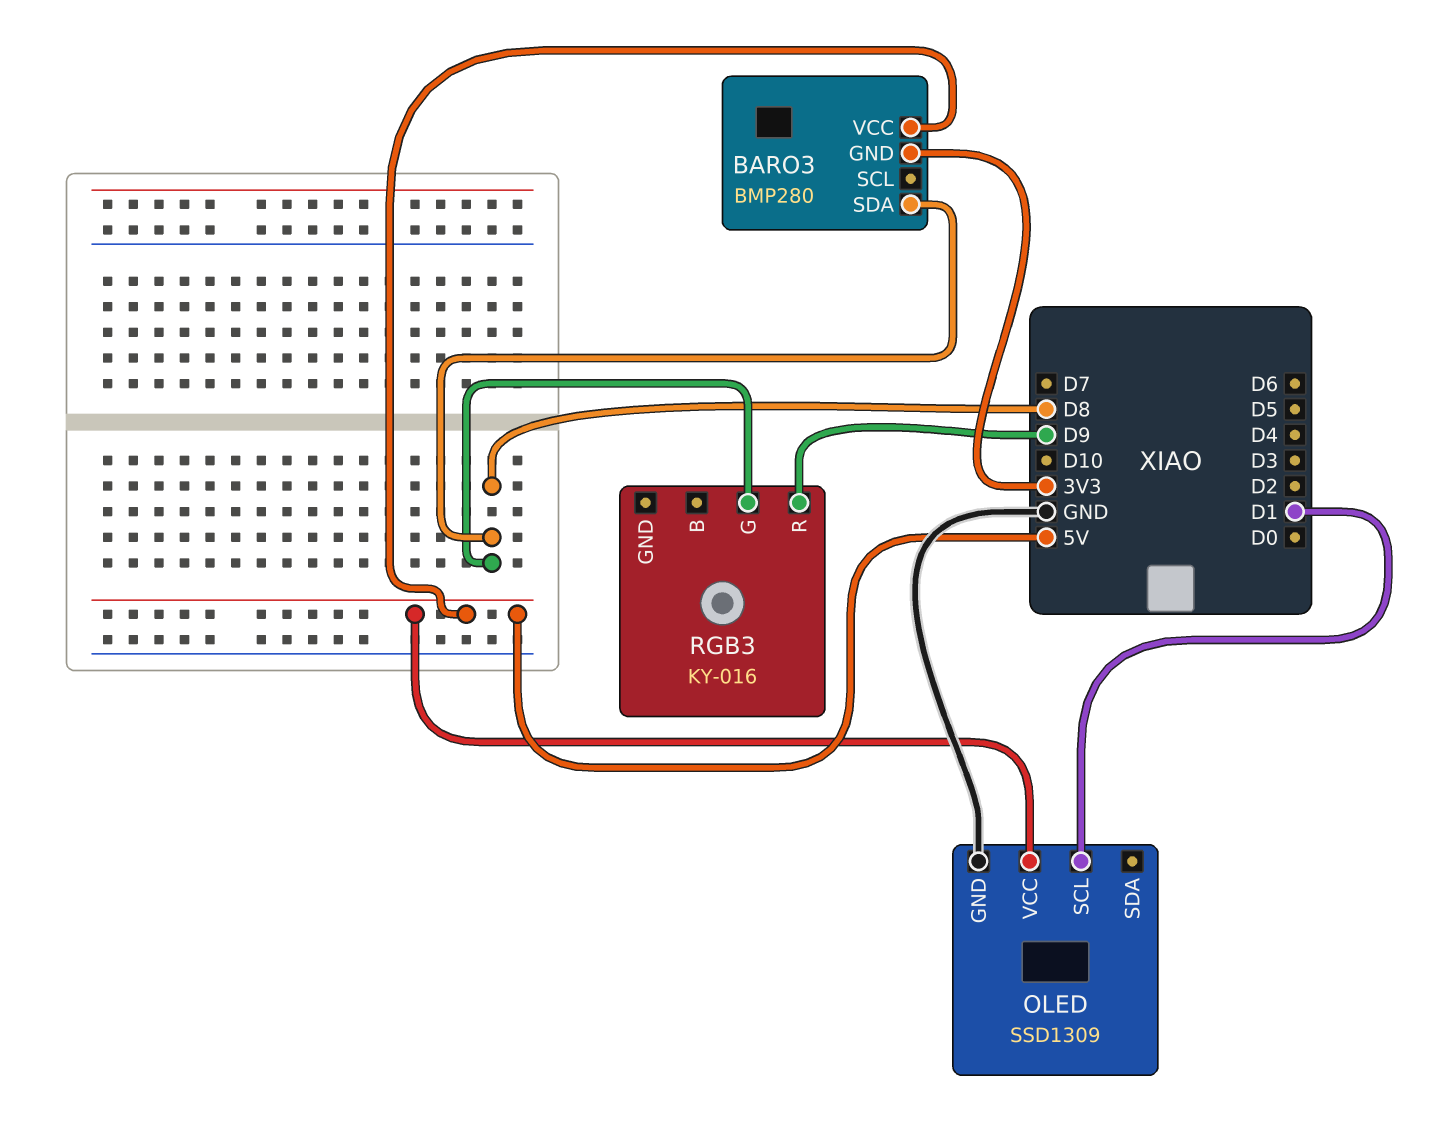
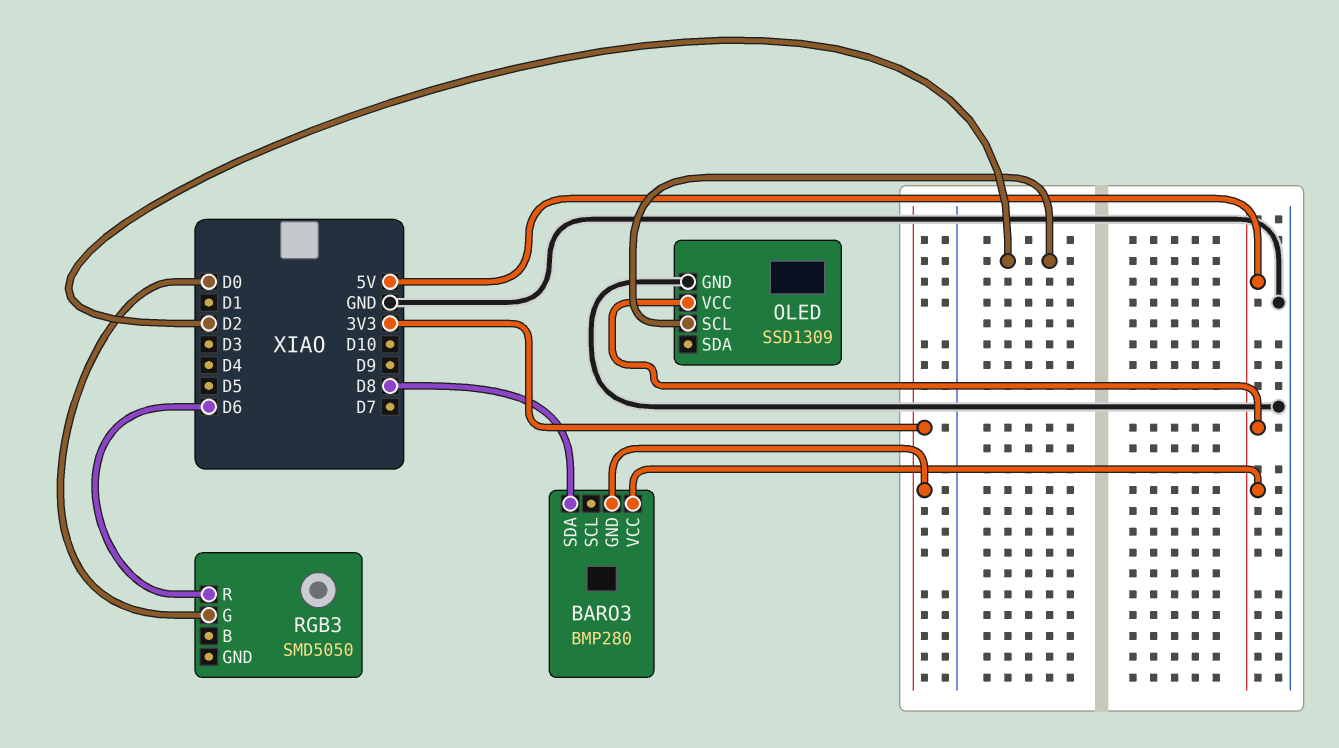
OLED pin SCL: D1 -> D2
RGB3: KY-016 -> SMD5050
RGB3 pin G: D8 -> D0
RGB3 pin R: D9 -> D6

